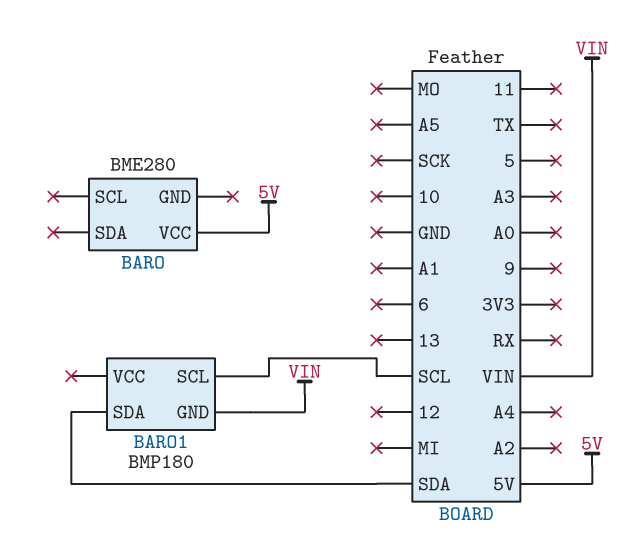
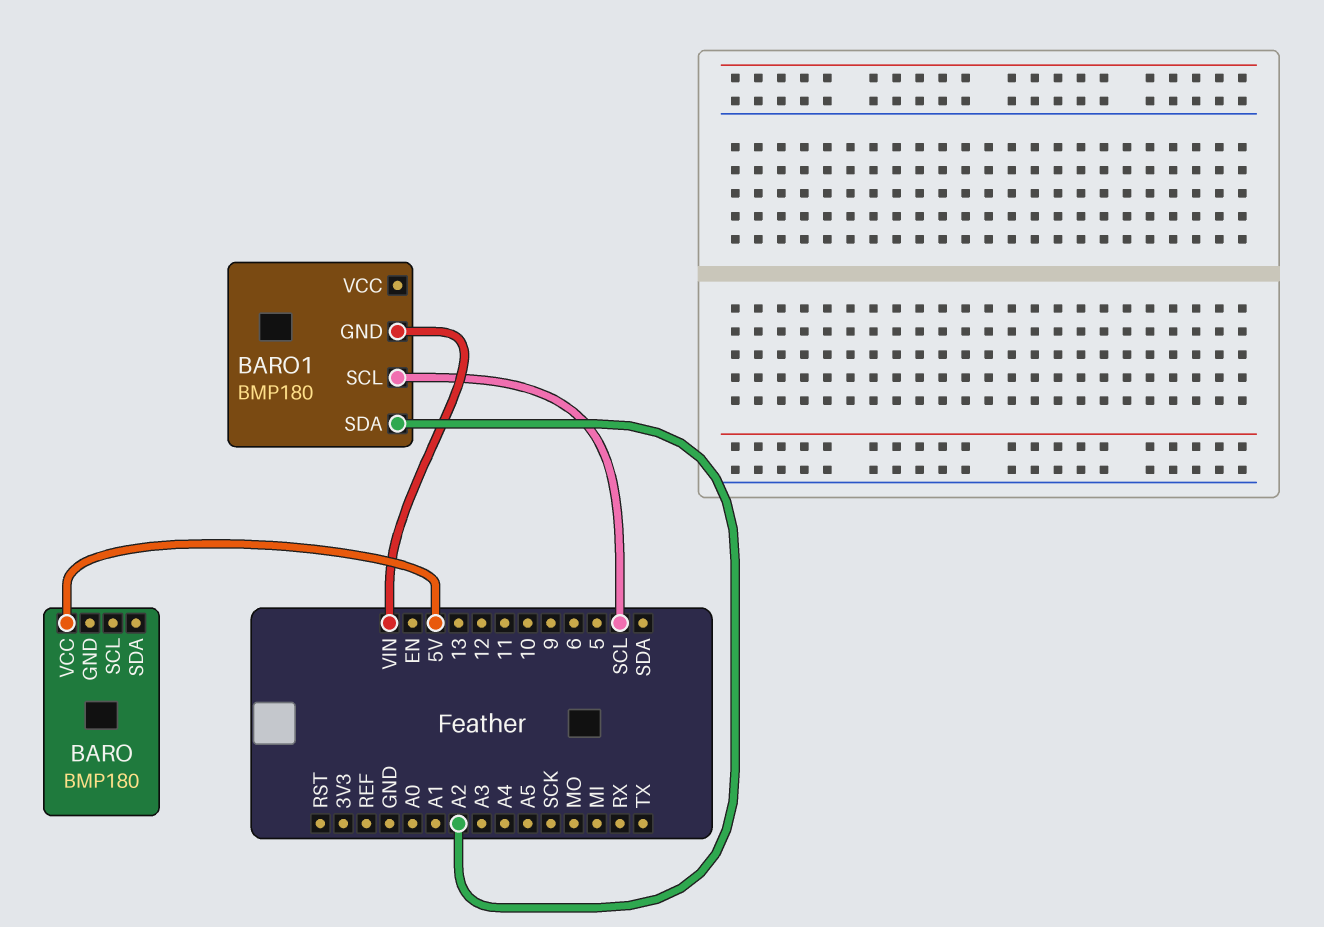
BARO: BME280 -> BMP180
BARO1 pin SDA: SDA -> A2

